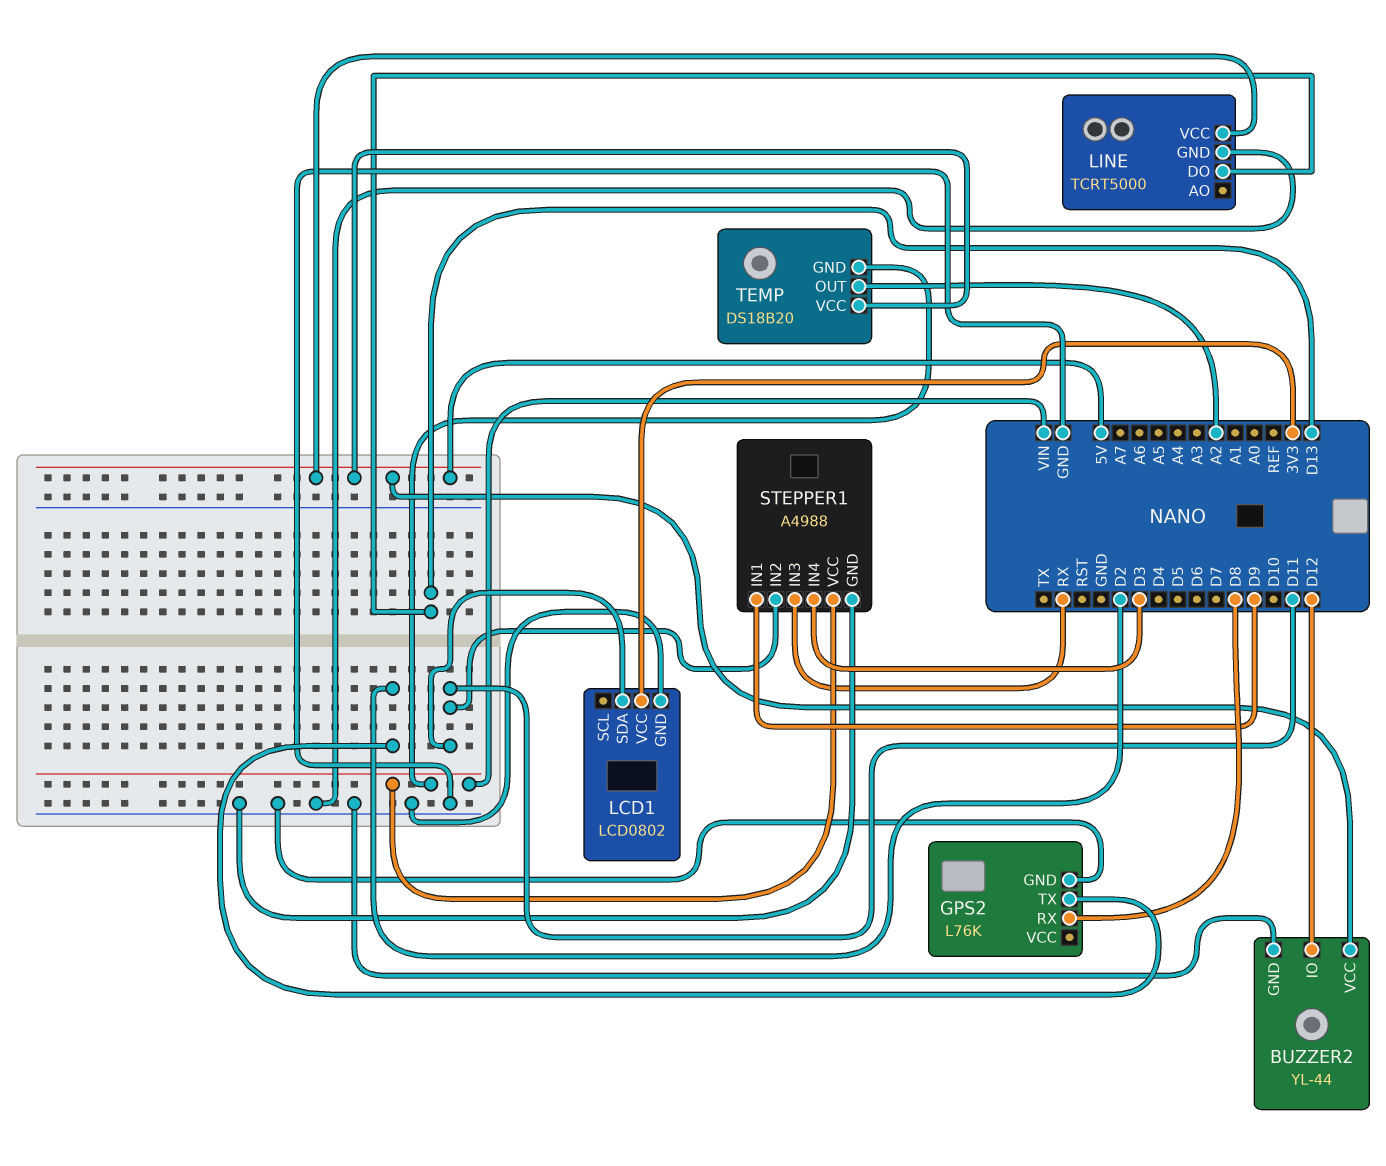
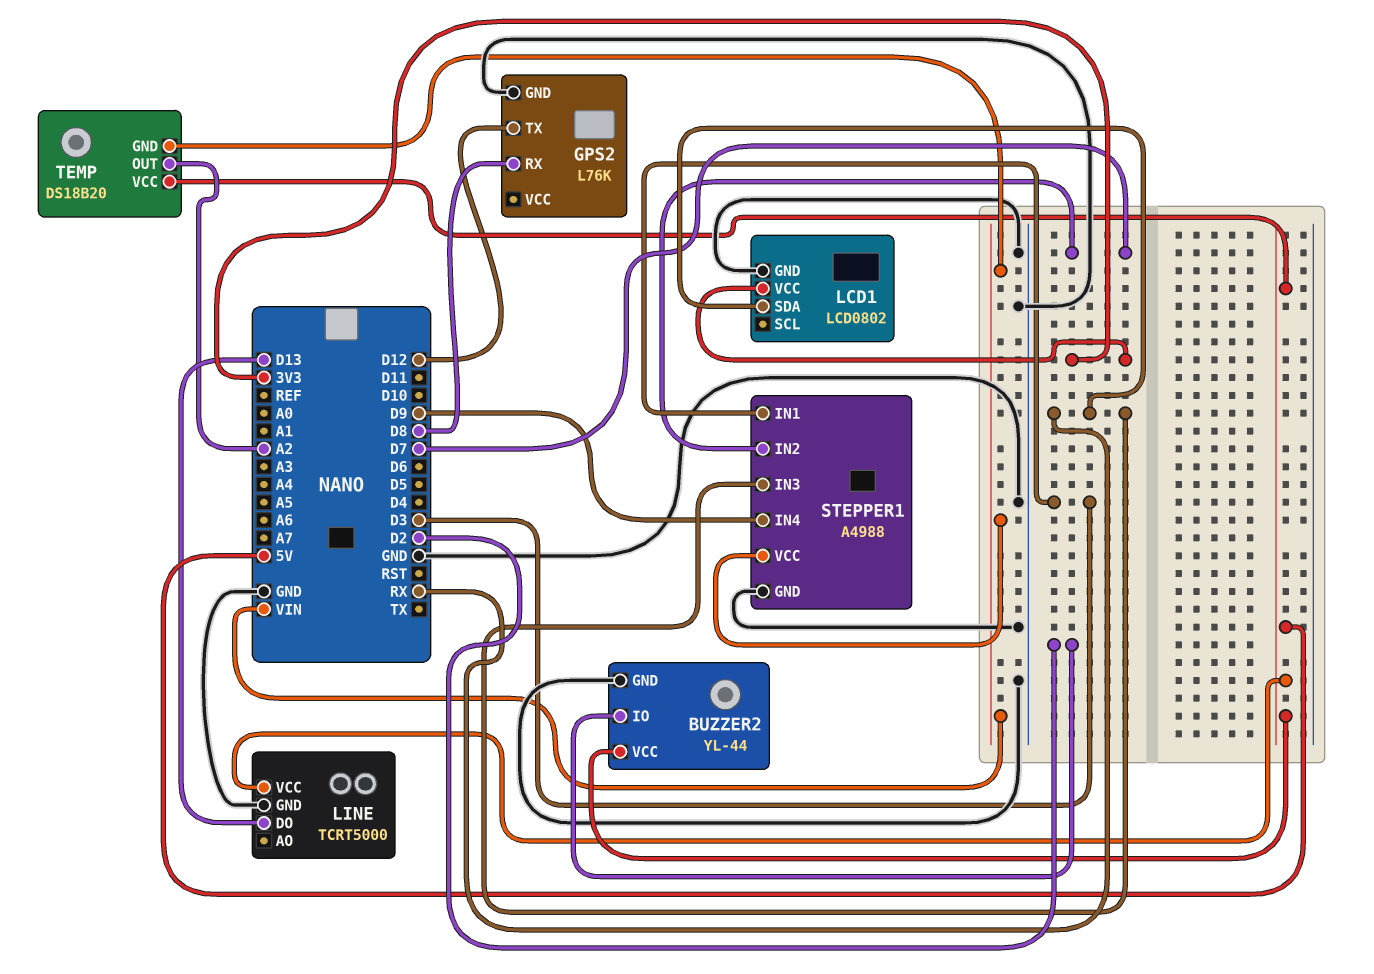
BUZZER2 pin IO: D12 -> D2
GPS2 pin TX: D2 -> D12
LCD1 pin SDA: D11 -> RX
STEPPER1 pin IN1: D9 -> D3
STEPPER1 pin IN2: D11 -> D7
STEPPER1 pin IN4: D3 -> D9

